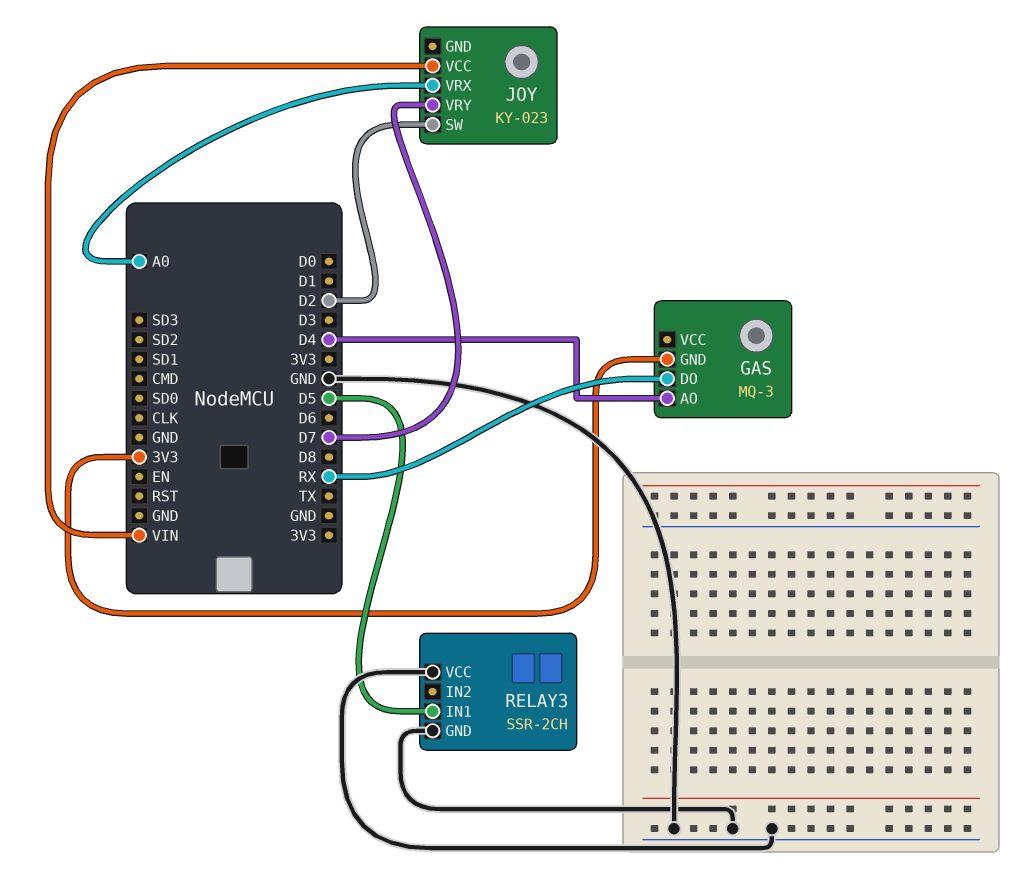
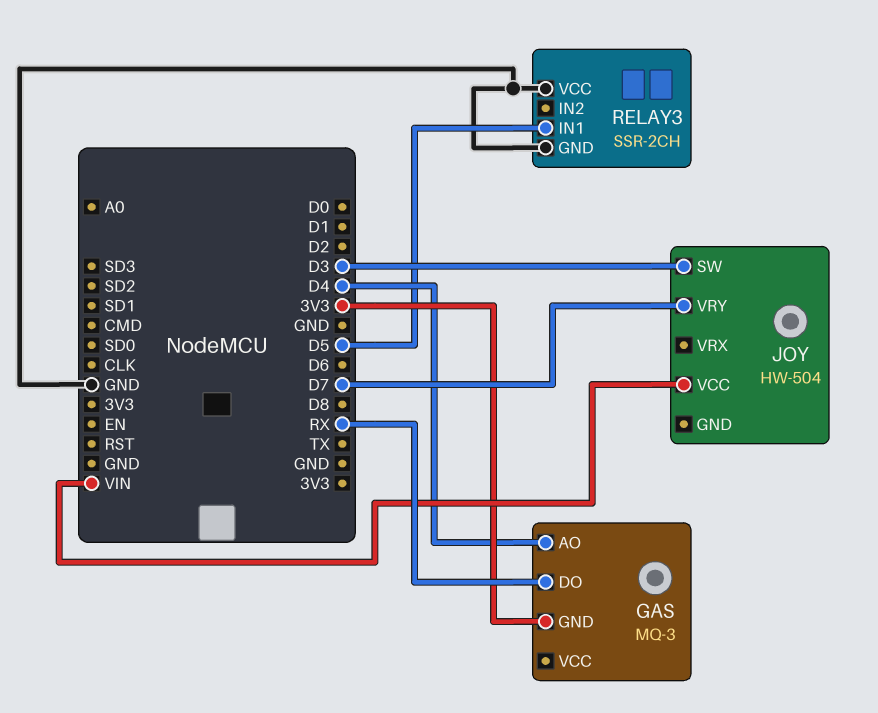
JOY: KY-023 -> HW-504
JOY pin SW: D2 -> D3
JOY pin VRX: A0 -> none

